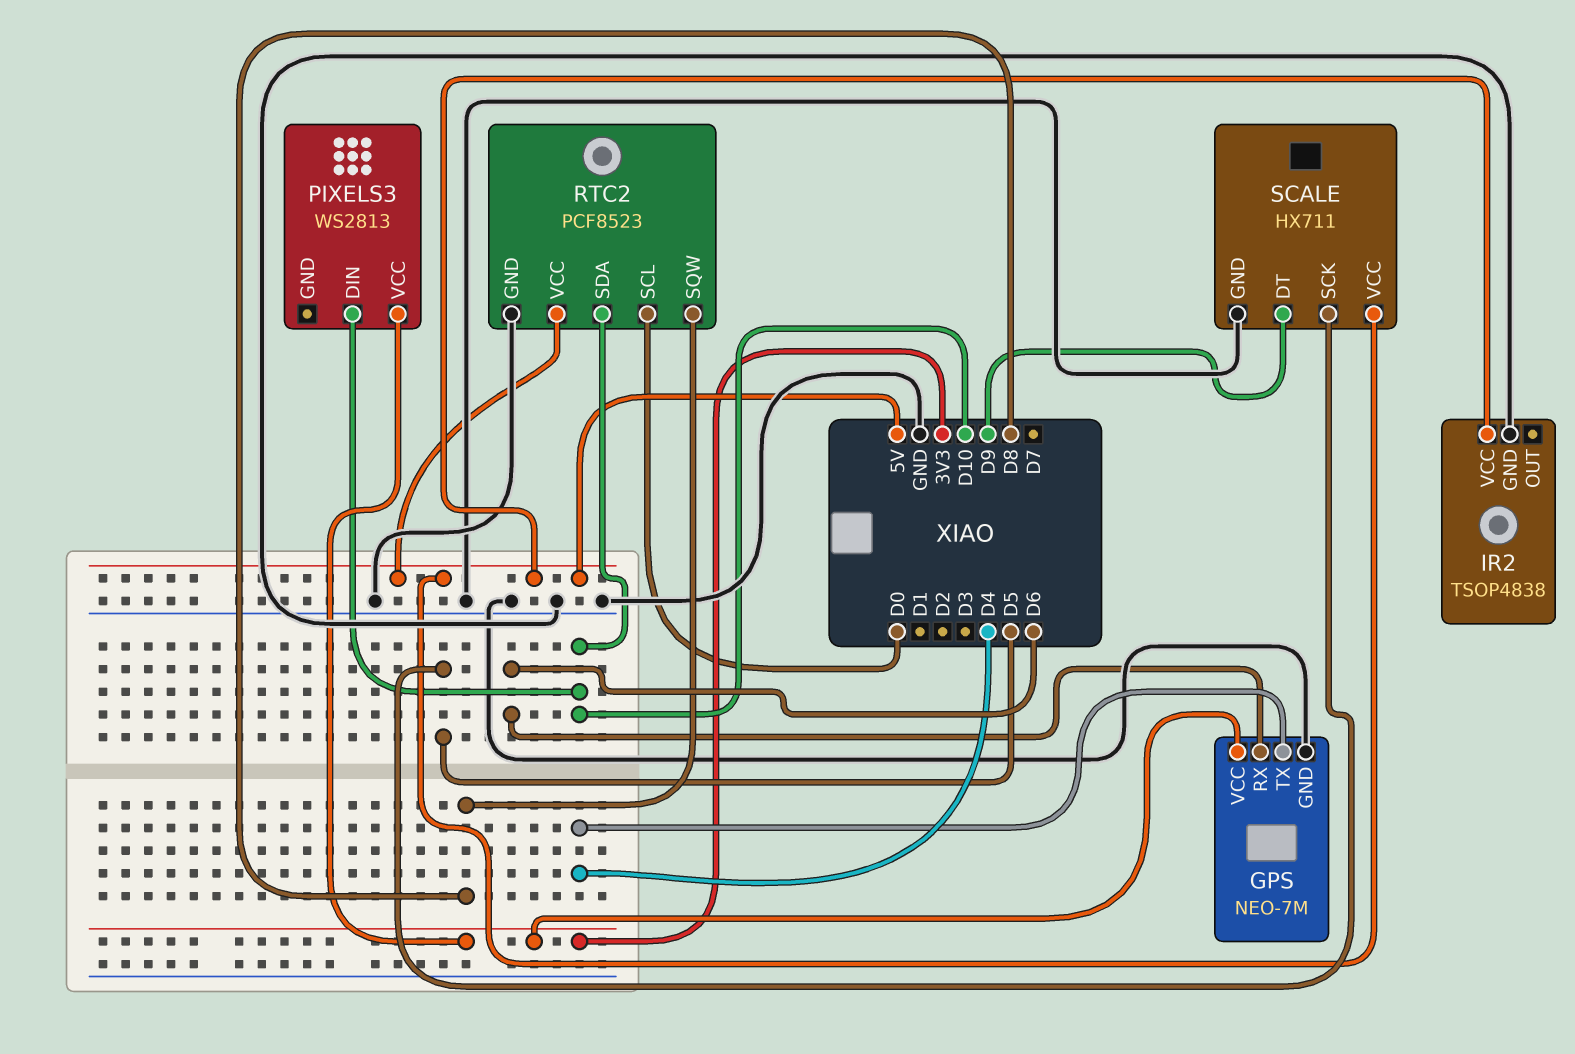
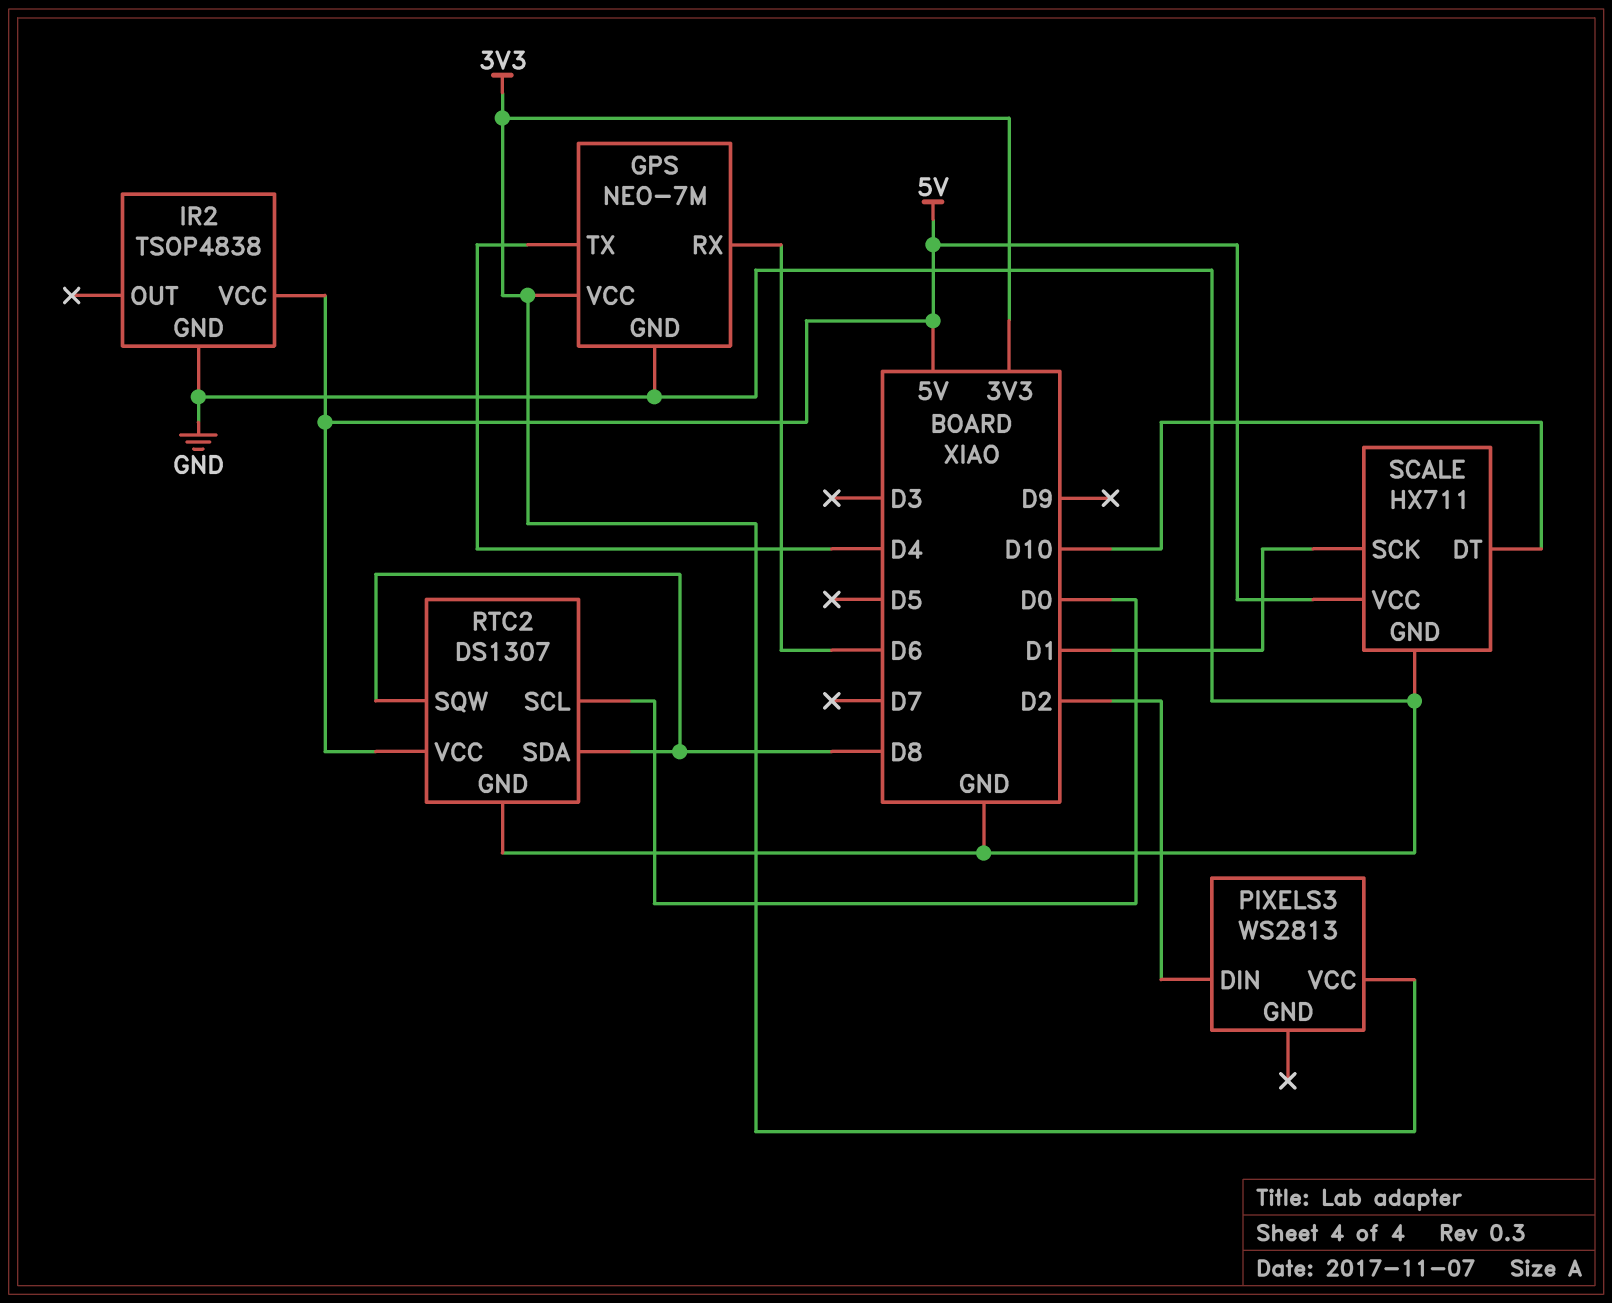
PIXELS3 pin DIN: D10 -> D2
RTC2: PCF8523 -> DS1307
RTC2 pin SDA: D10 -> D8
SCALE pin DT: D9 -> D10
SCALE pin SCK: D5 -> D1

